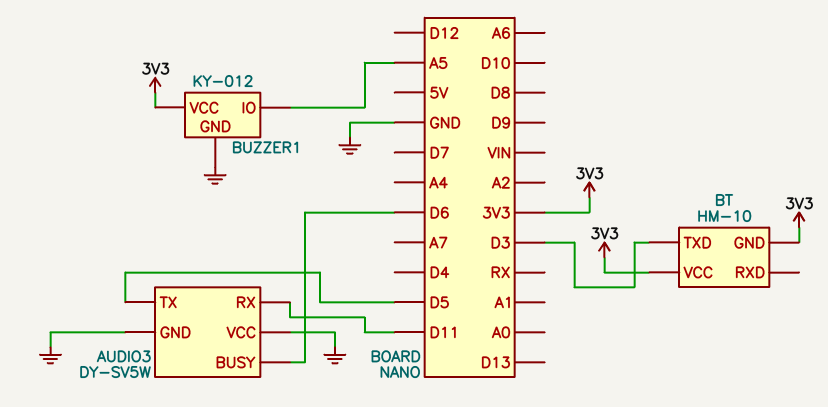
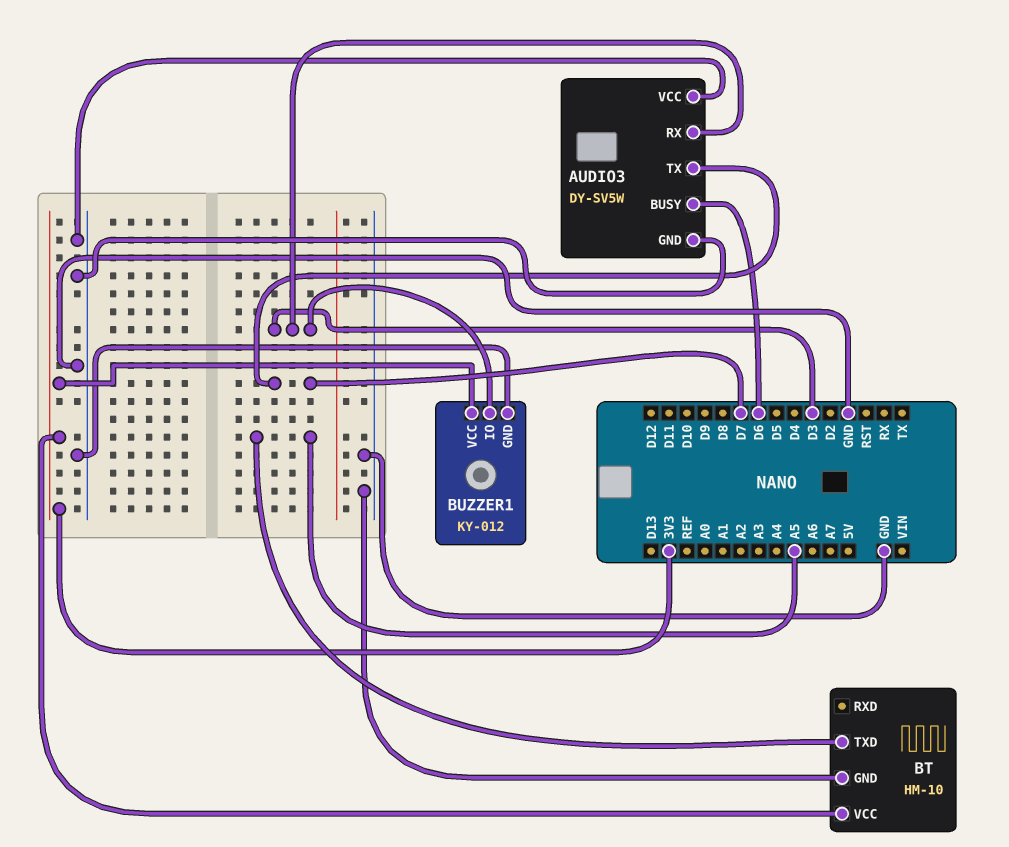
AUDIO3 pin RX: D11 -> D3
AUDIO3 pin TX: D5 -> D7
BT pin GND: 3V3 -> GND
BT pin TXD: D3 -> A5
BUZZER1 pin IO: A5 -> D3

